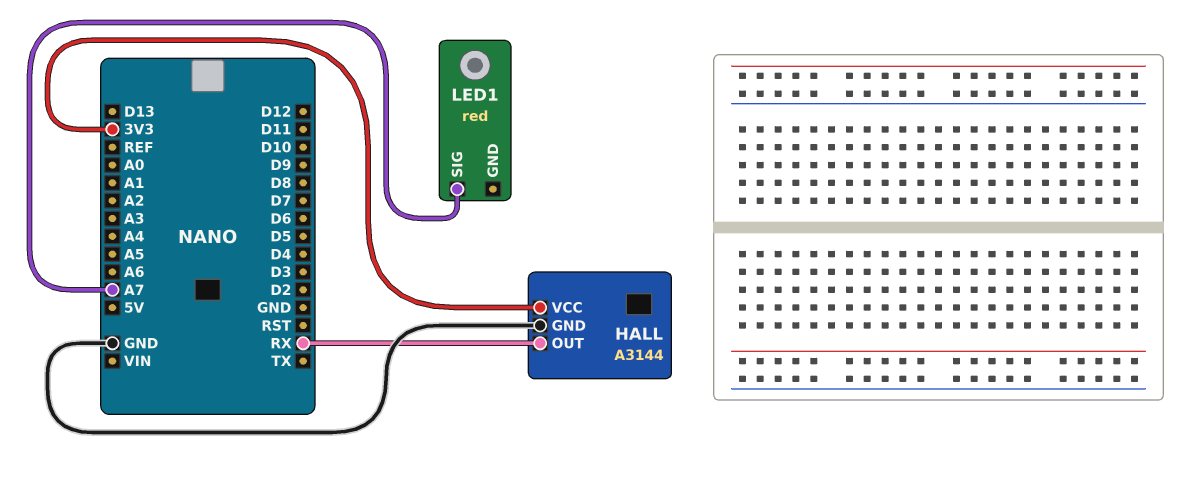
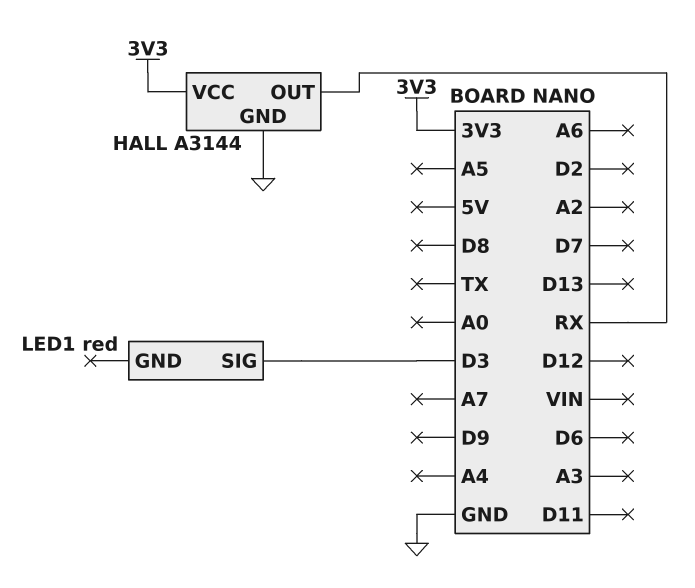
LED1 pin SIG: A7 -> D3

